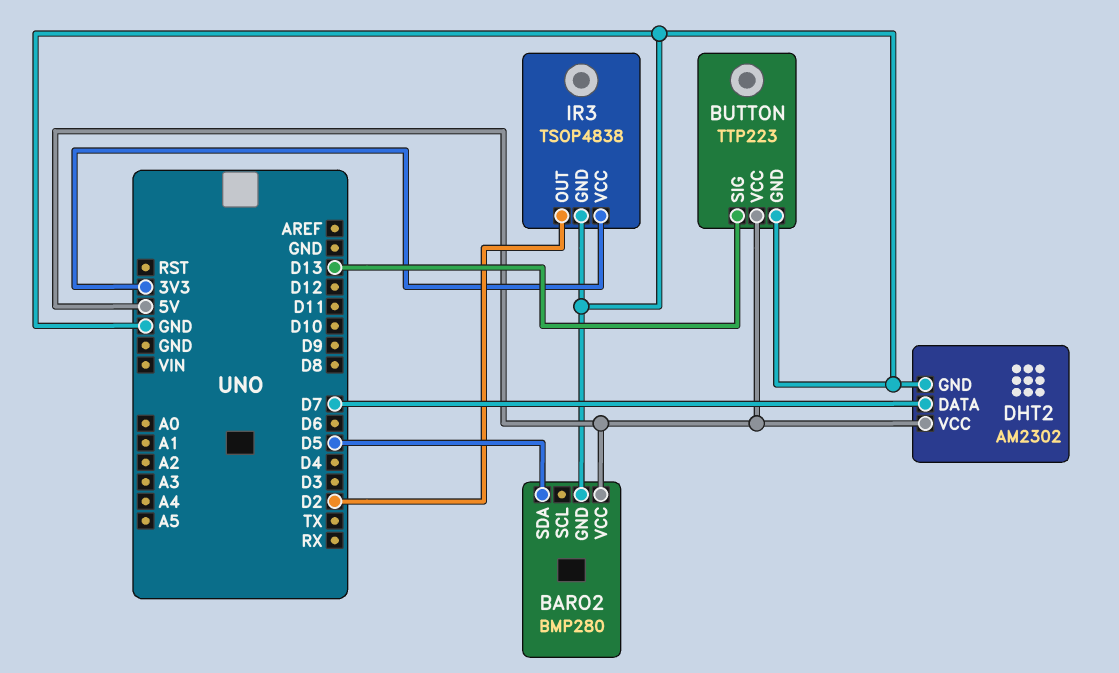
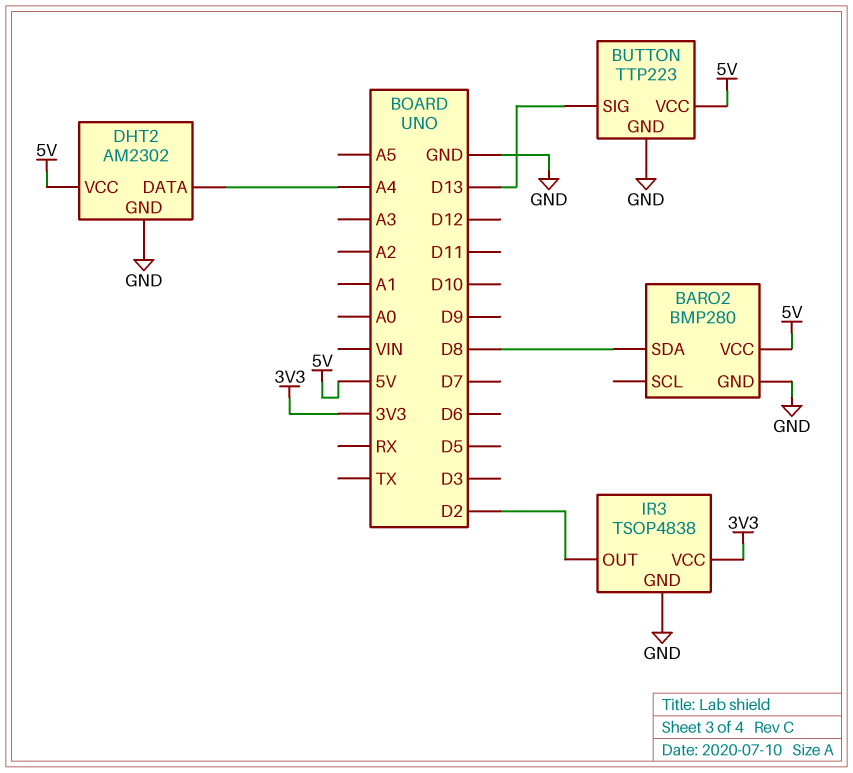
BARO2 pin SDA: D5 -> D8
DHT2 pin DATA: D7 -> A4

